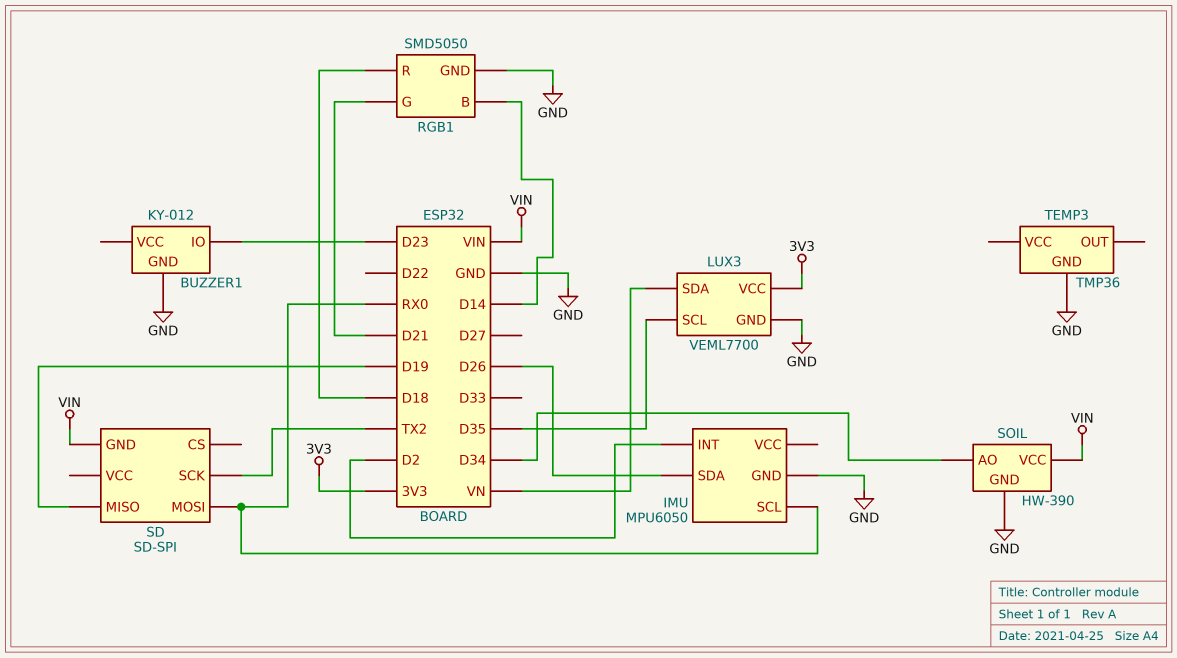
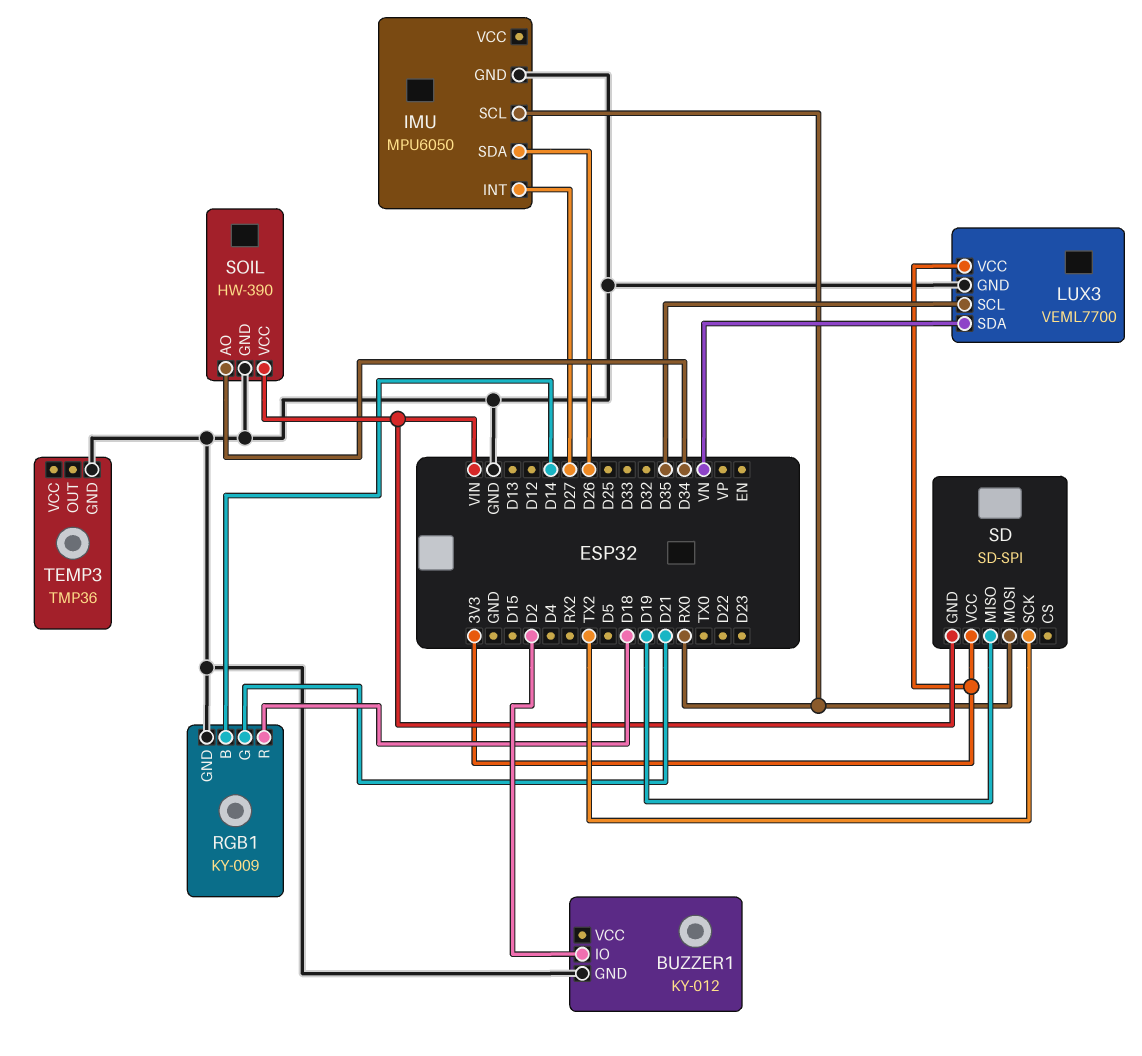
BUZZER1 pin IO: D23 -> D2
IMU pin INT: D2 -> D27
RGB1: SMD5050 -> KY-009
SD pin VCC: none -> 3V3

